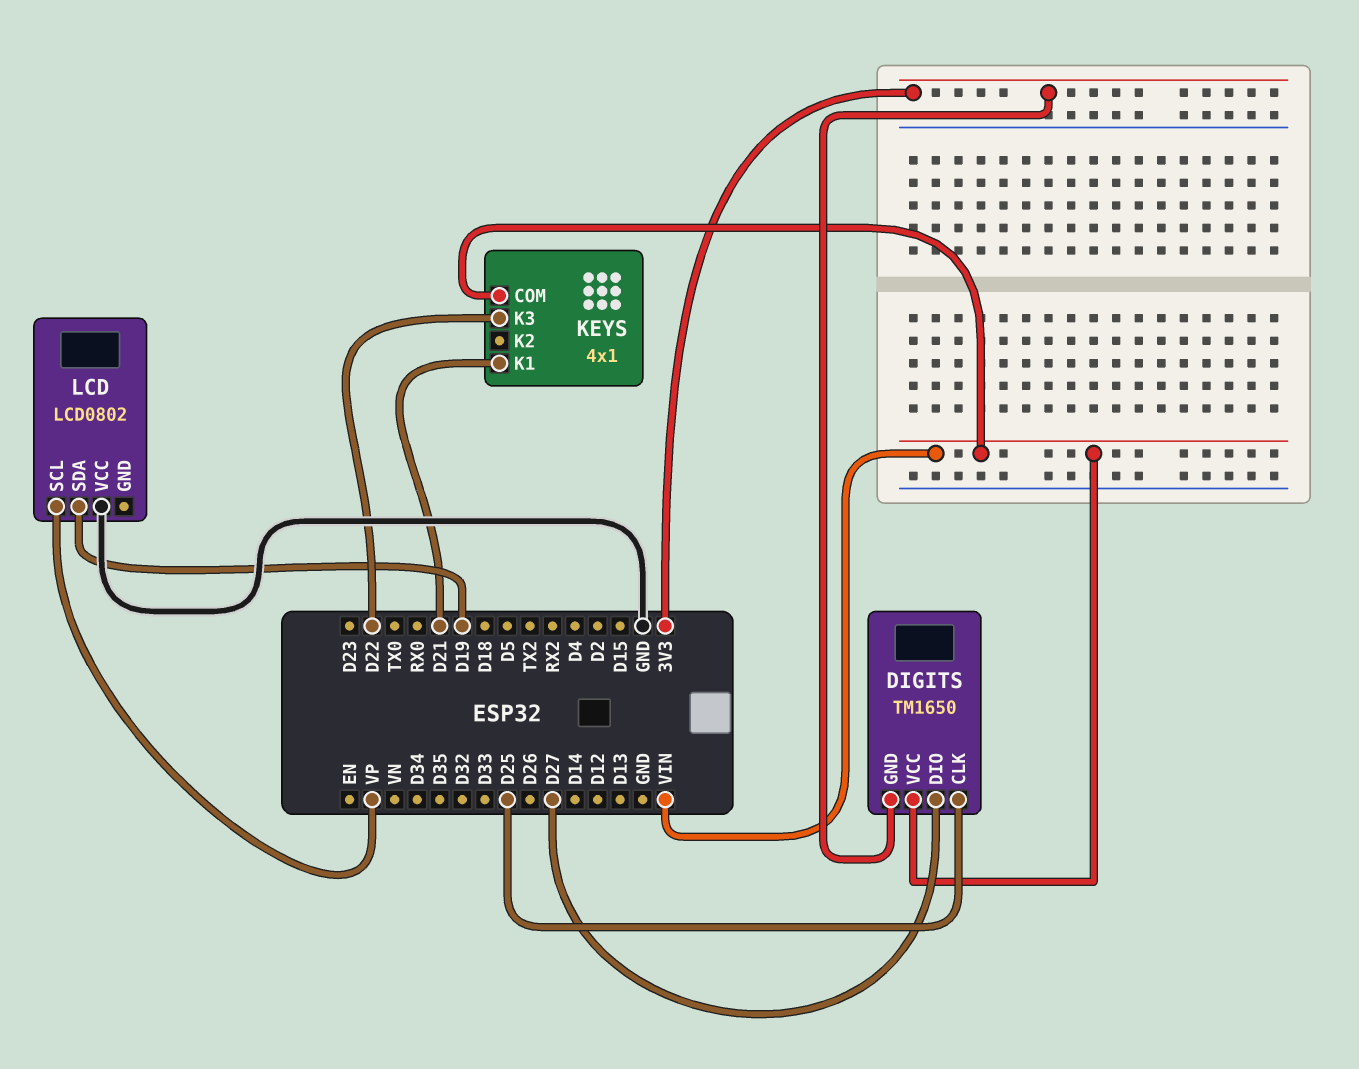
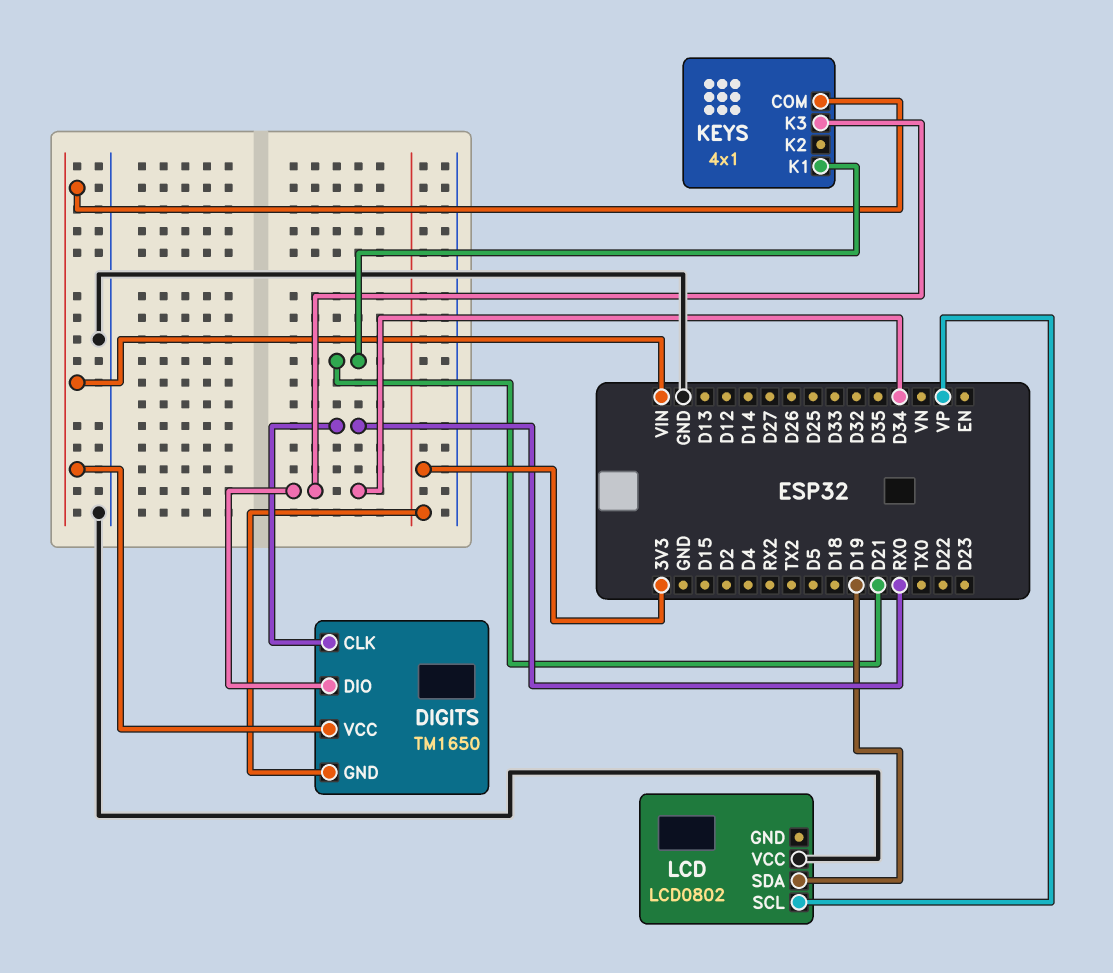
DIGITS pin CLK: D25 -> RX0
DIGITS pin DIO: D27 -> D34
KEYS pin K3: D22 -> D34

